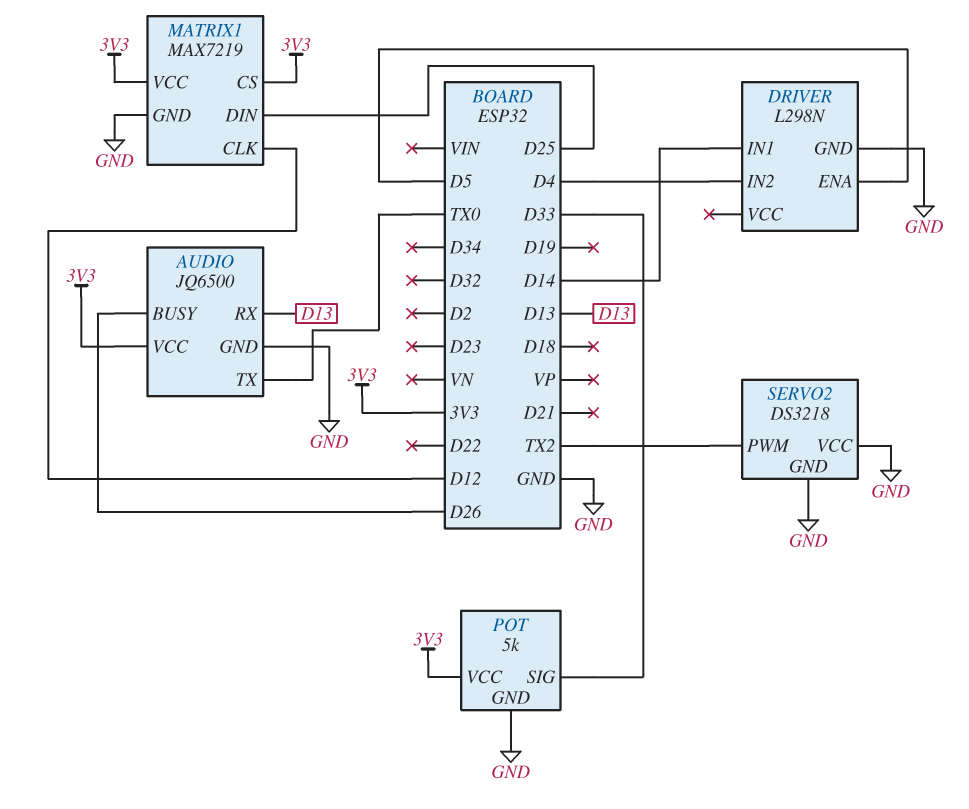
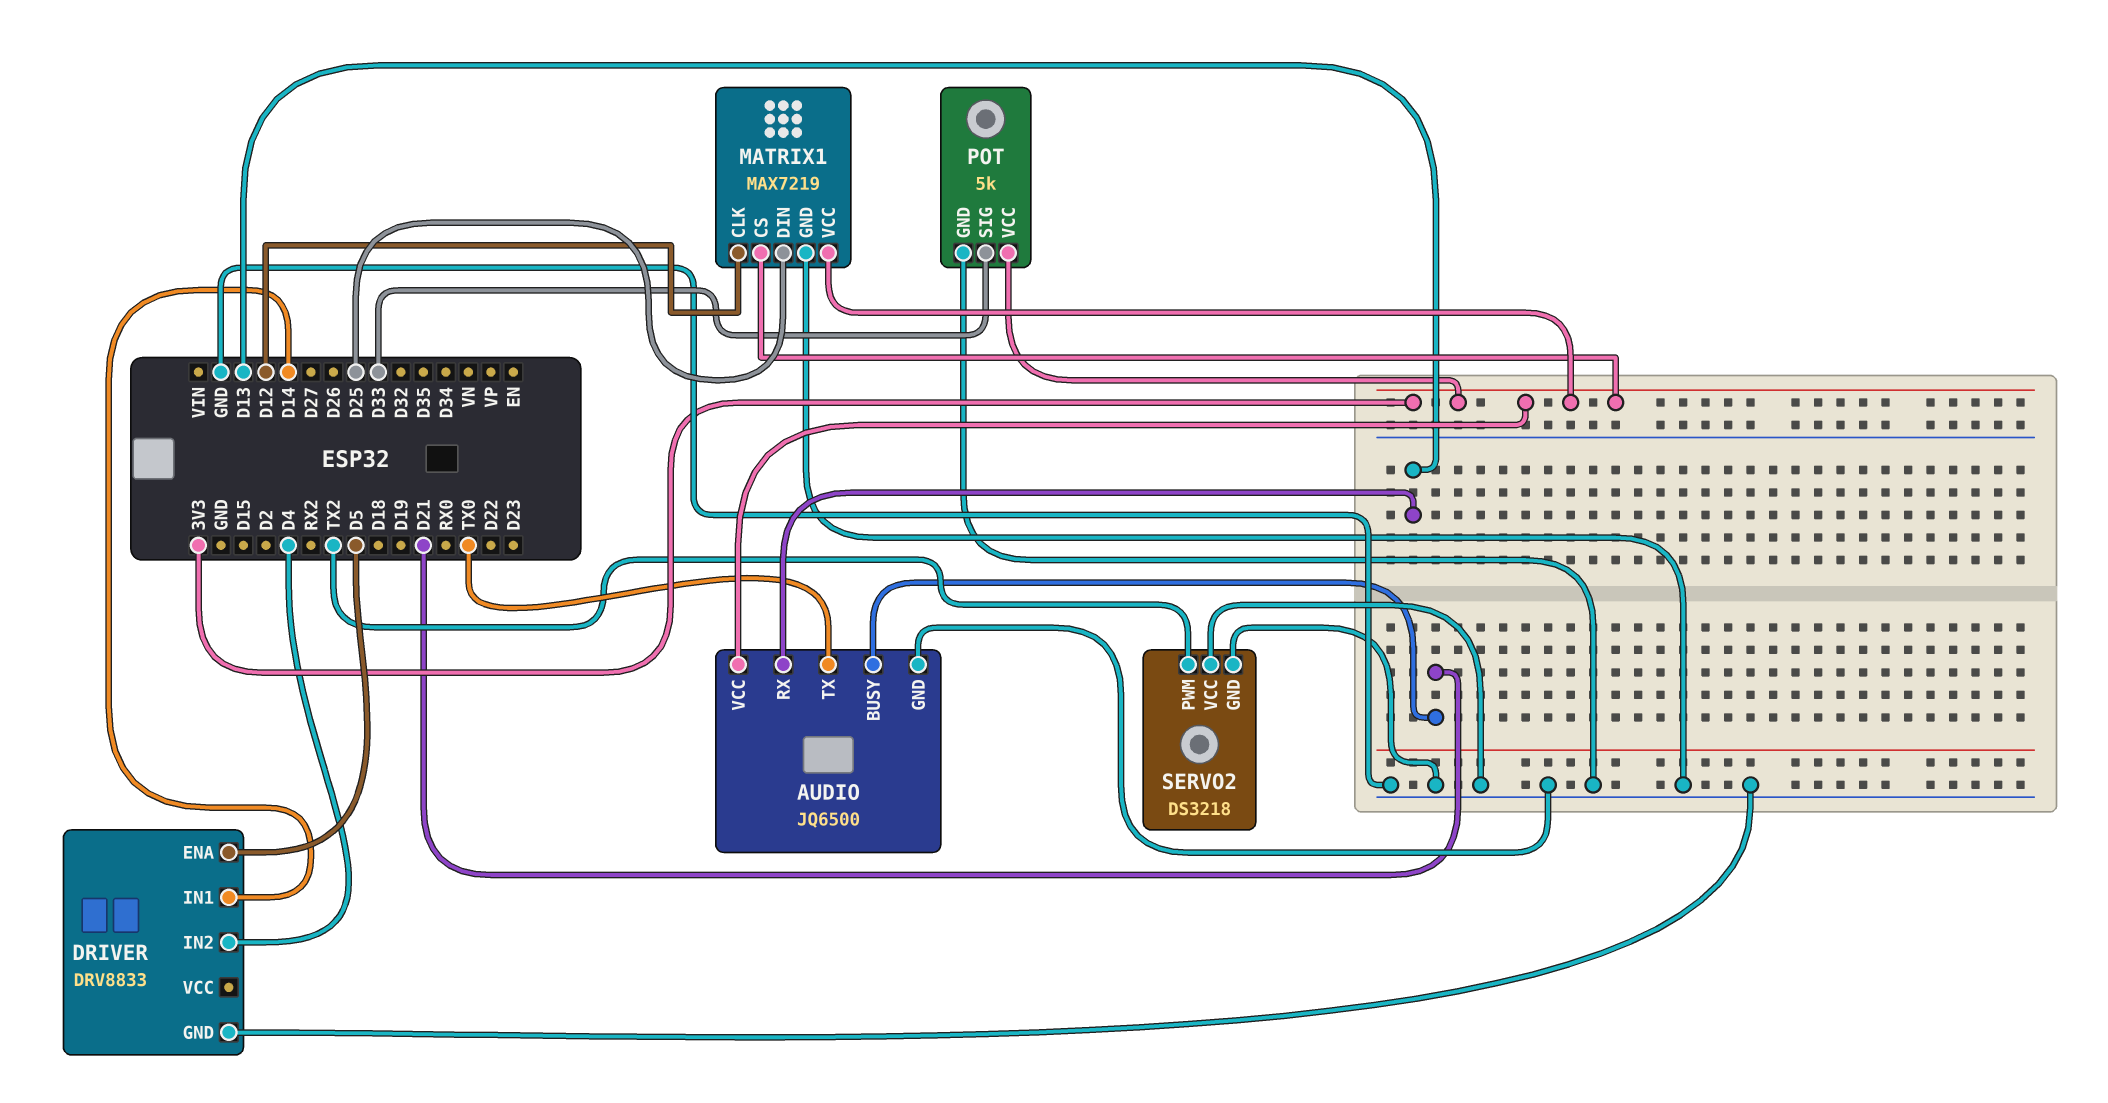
AUDIO pin BUSY: D26 -> D21
DRIVER: L298N -> DRV8833

